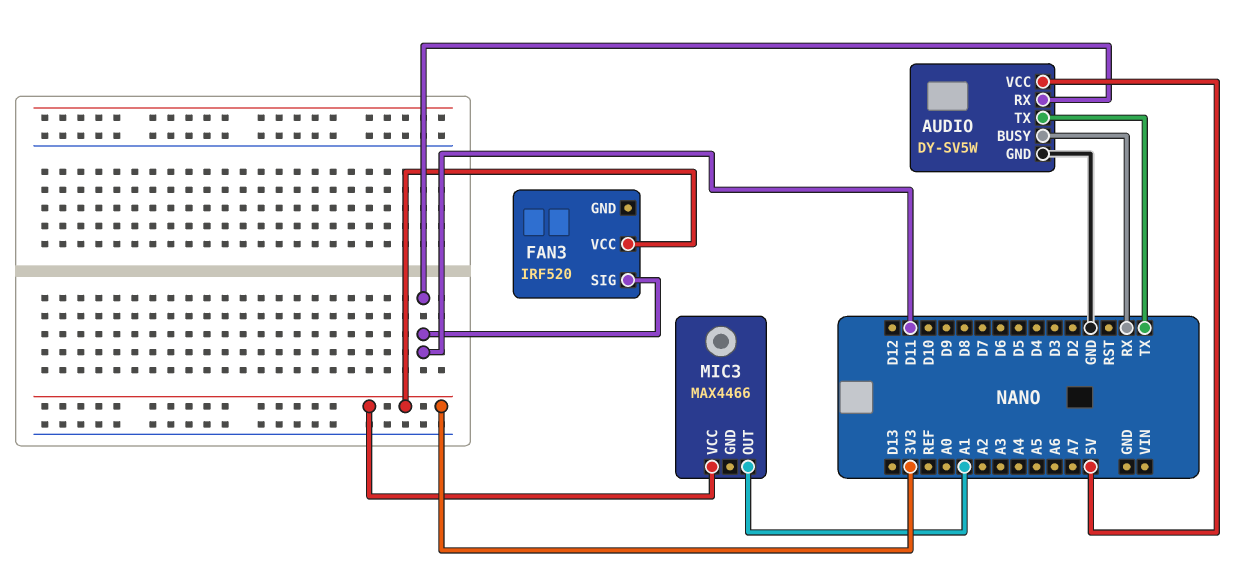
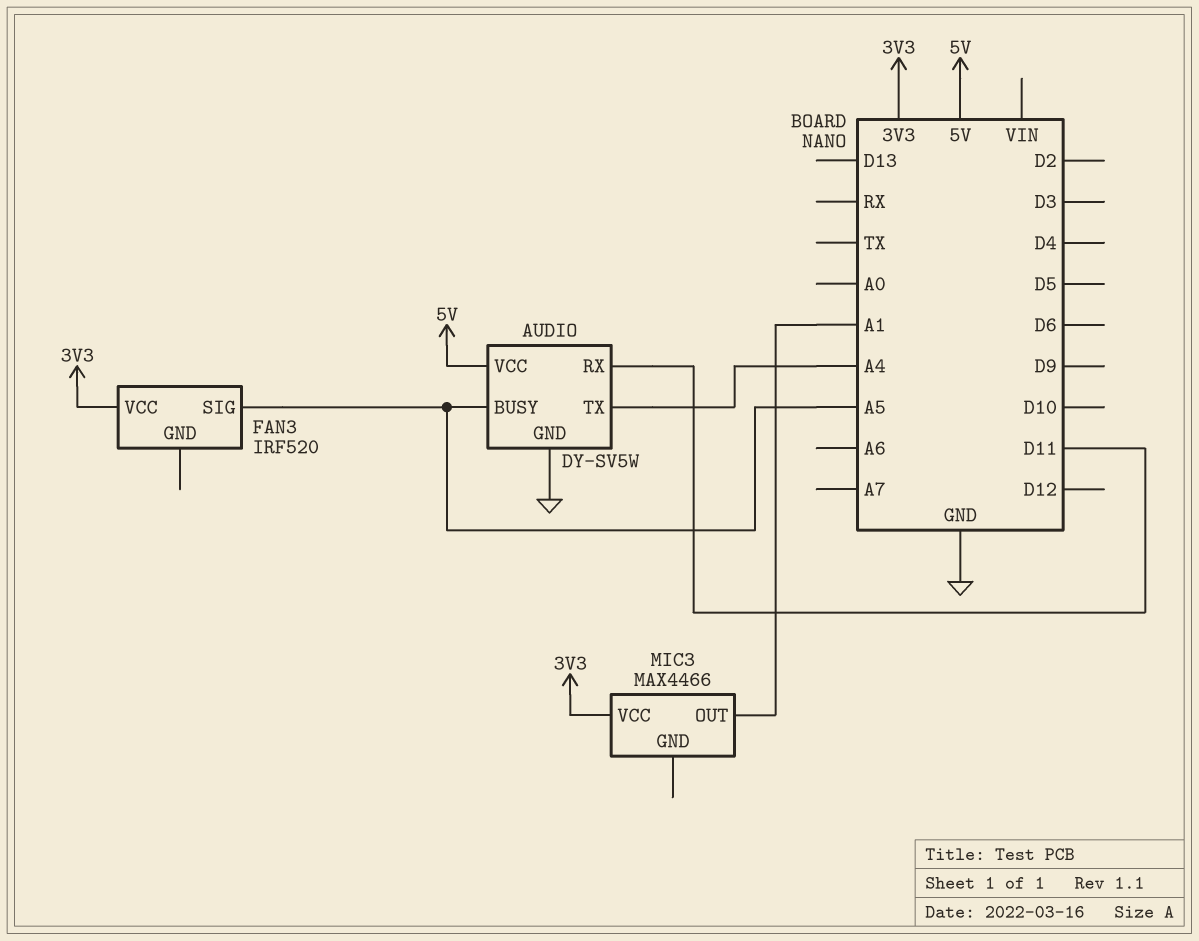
AUDIO pin BUSY: RX -> A5
AUDIO pin TX: TX -> A4
FAN3 pin SIG: D11 -> A5

